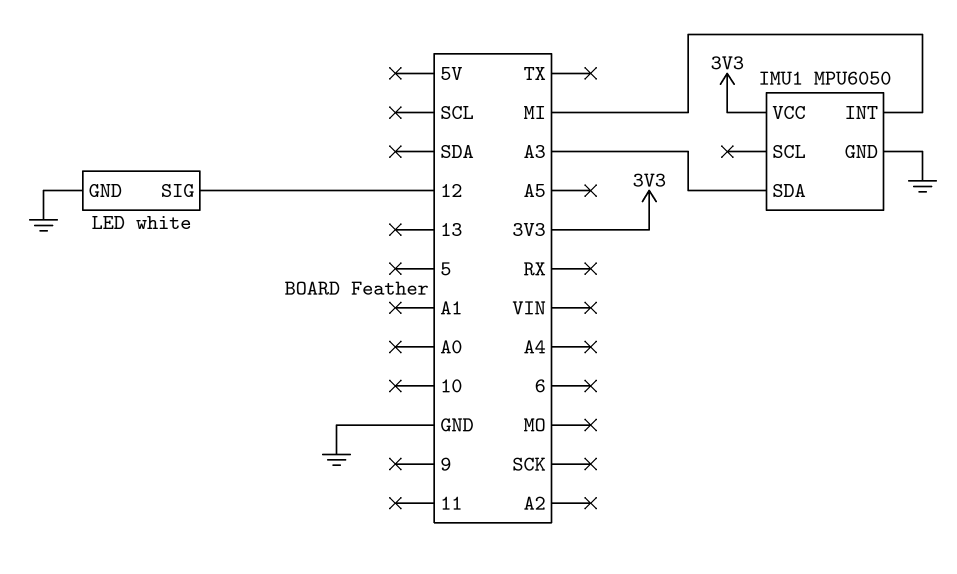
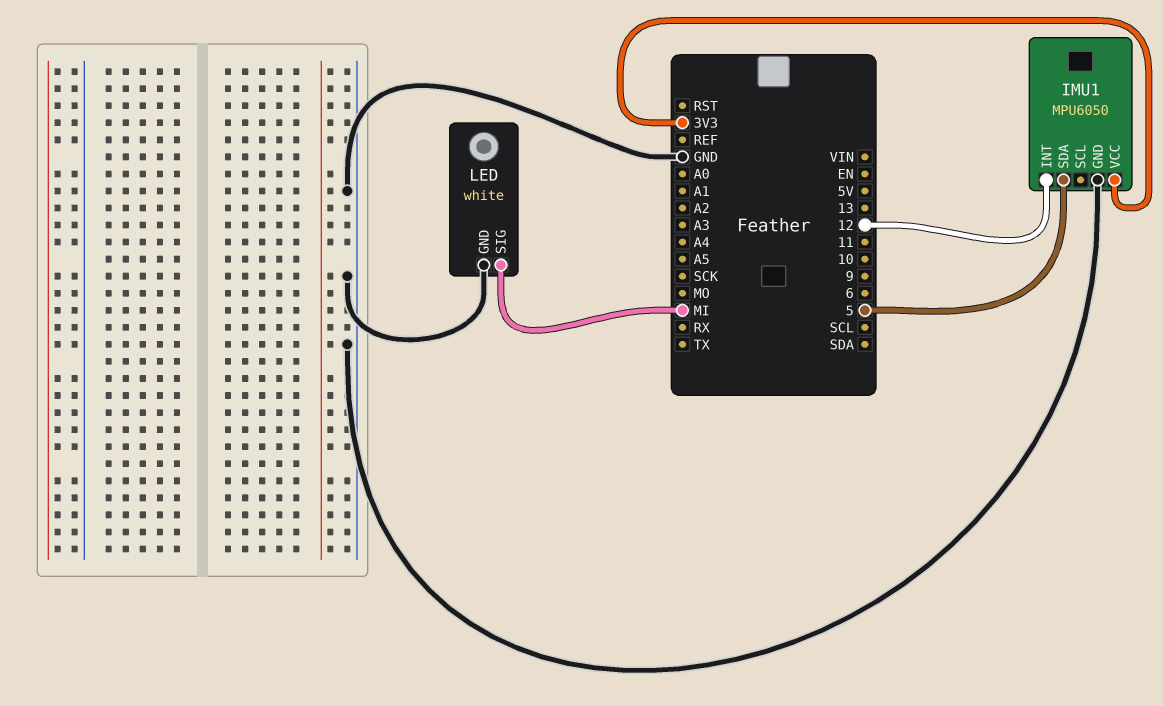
IMU1 pin INT: MI -> 12
IMU1 pin SDA: A3 -> 5
LED pin SIG: 12 -> MI

